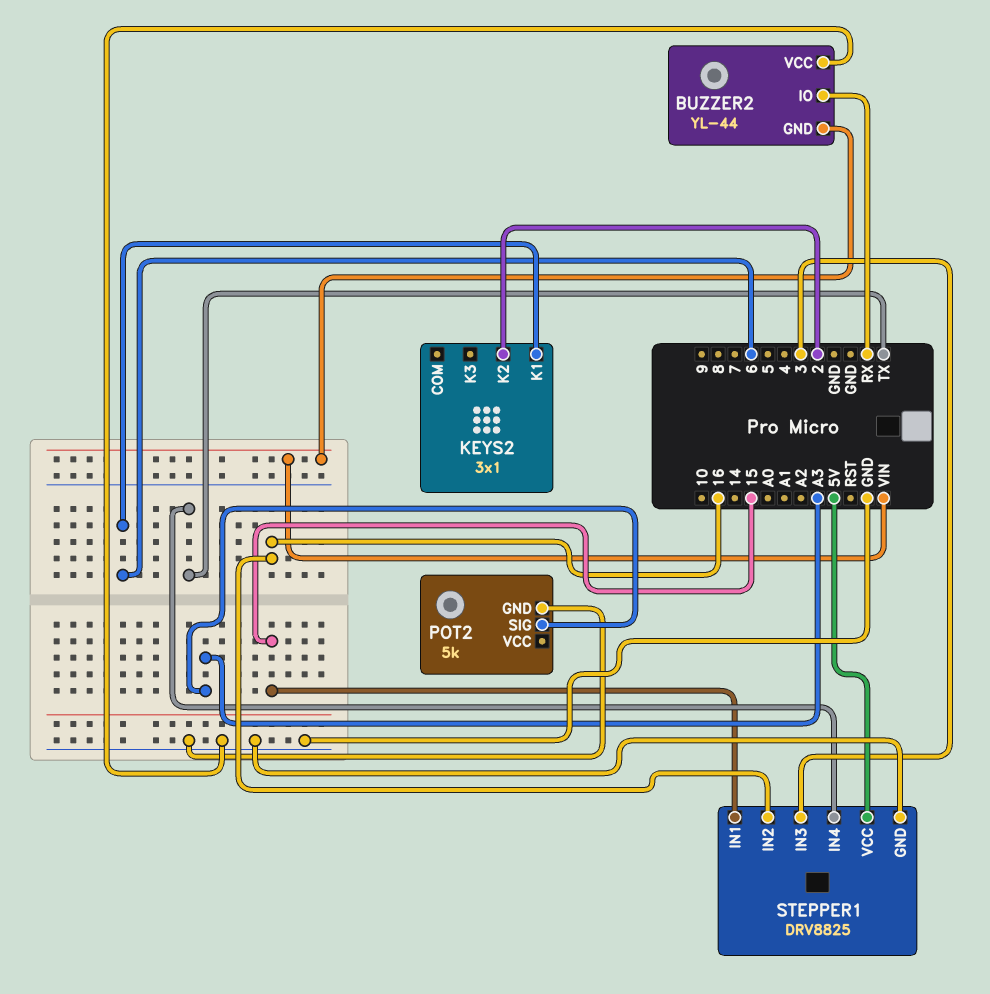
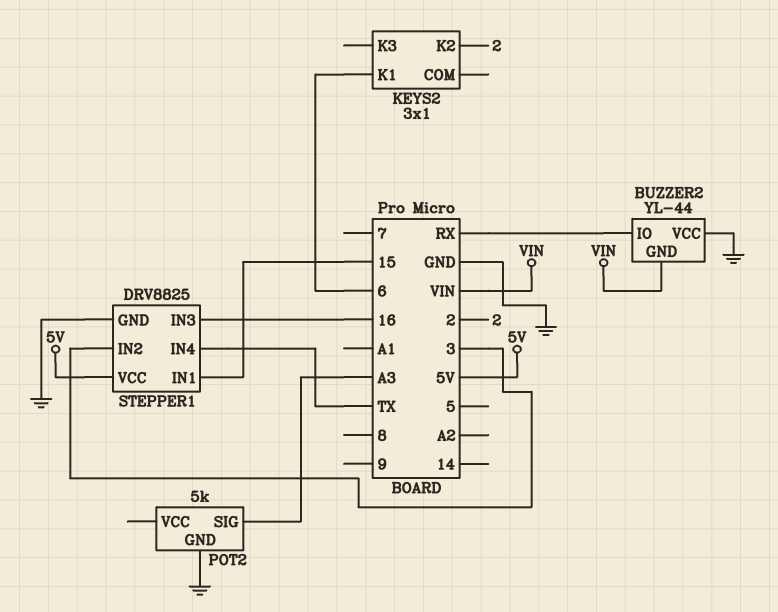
STEPPER1 pin IN2: 16 -> 3
STEPPER1 pin IN3: 3 -> 16

